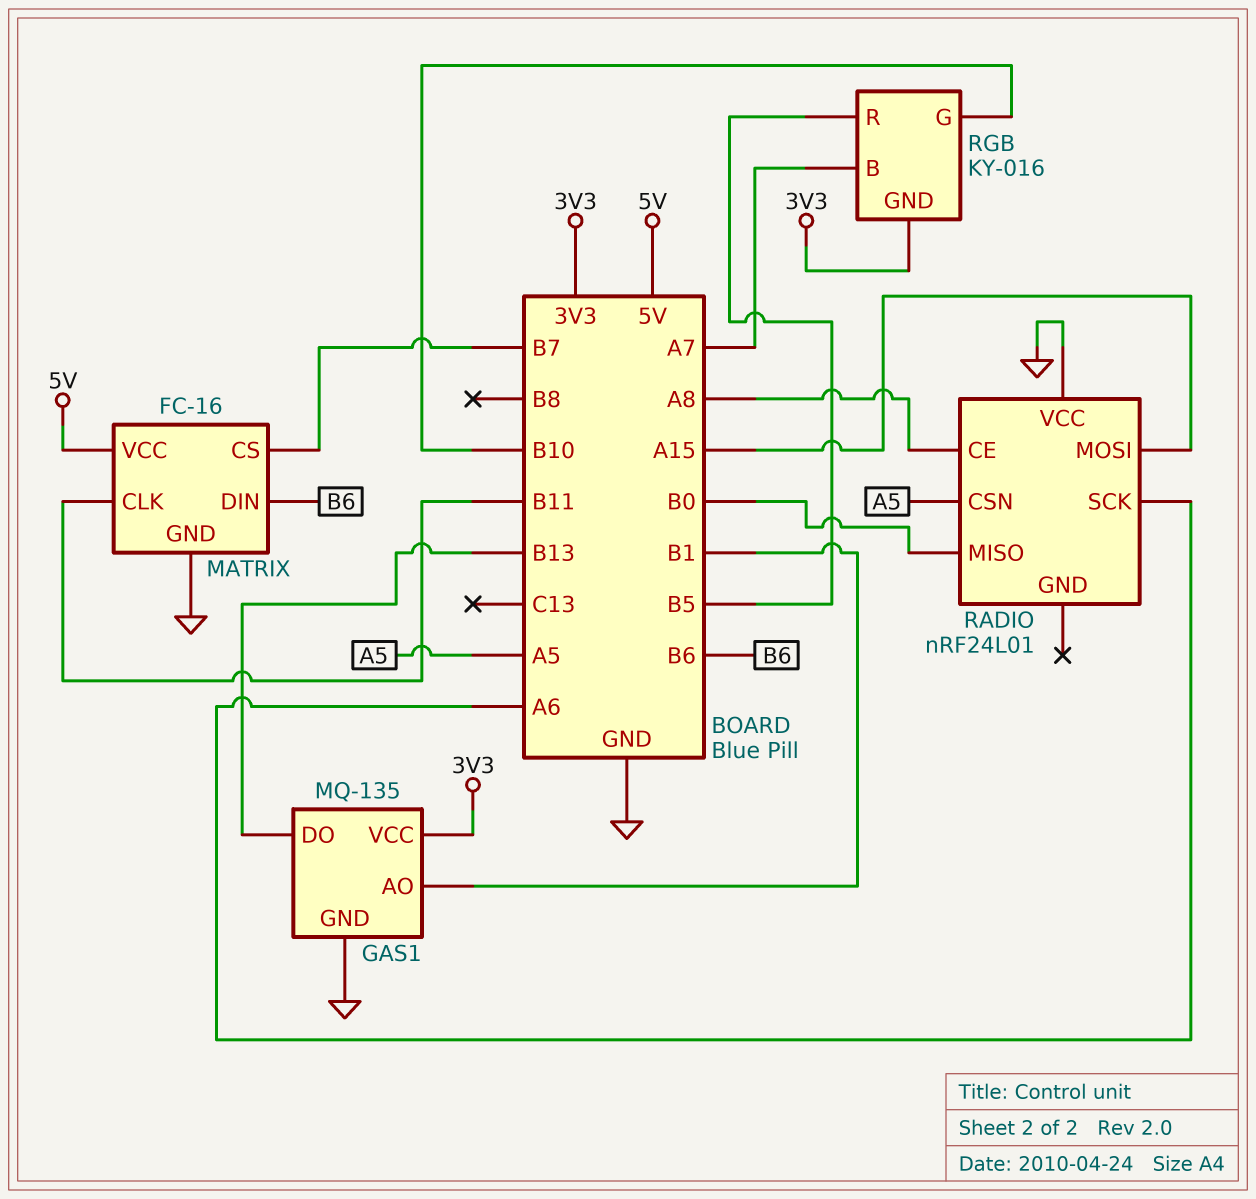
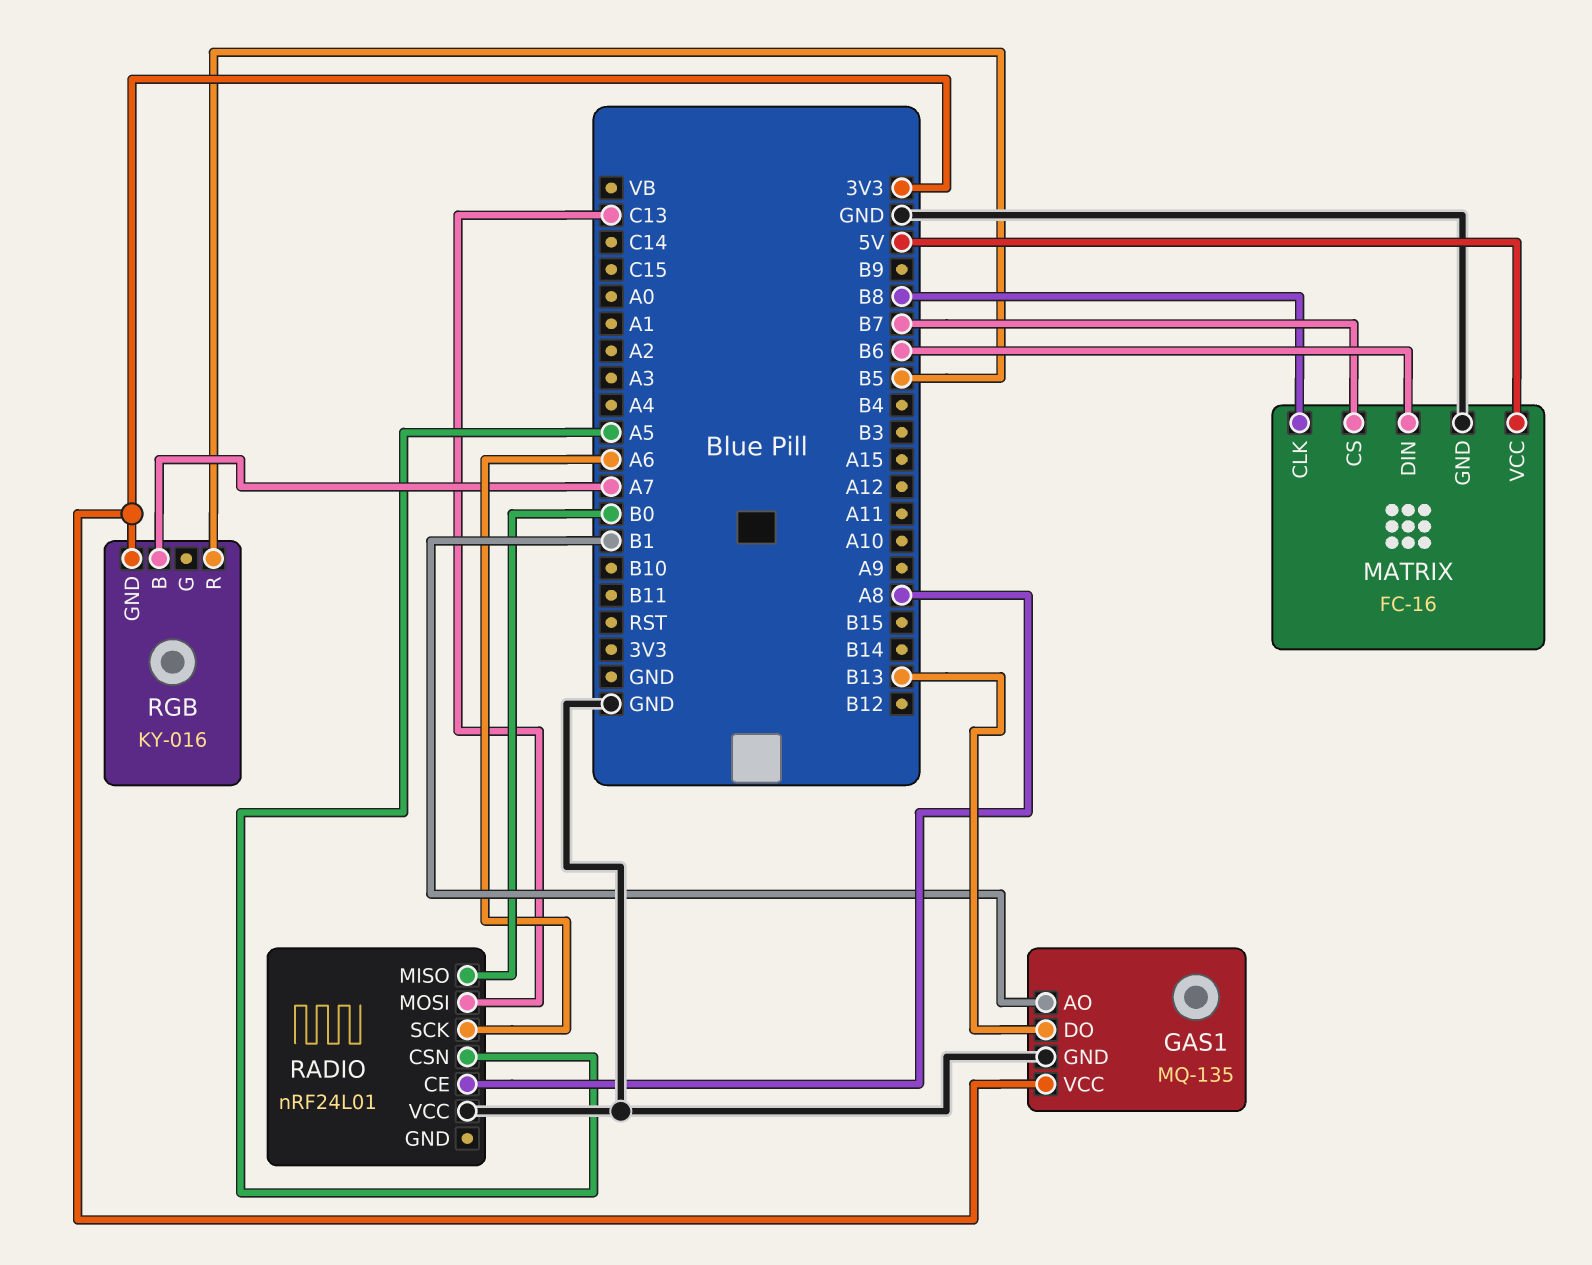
MATRIX pin CLK: B11 -> B8
RADIO pin MOSI: A15 -> C13
RGB pin G: B10 -> none

